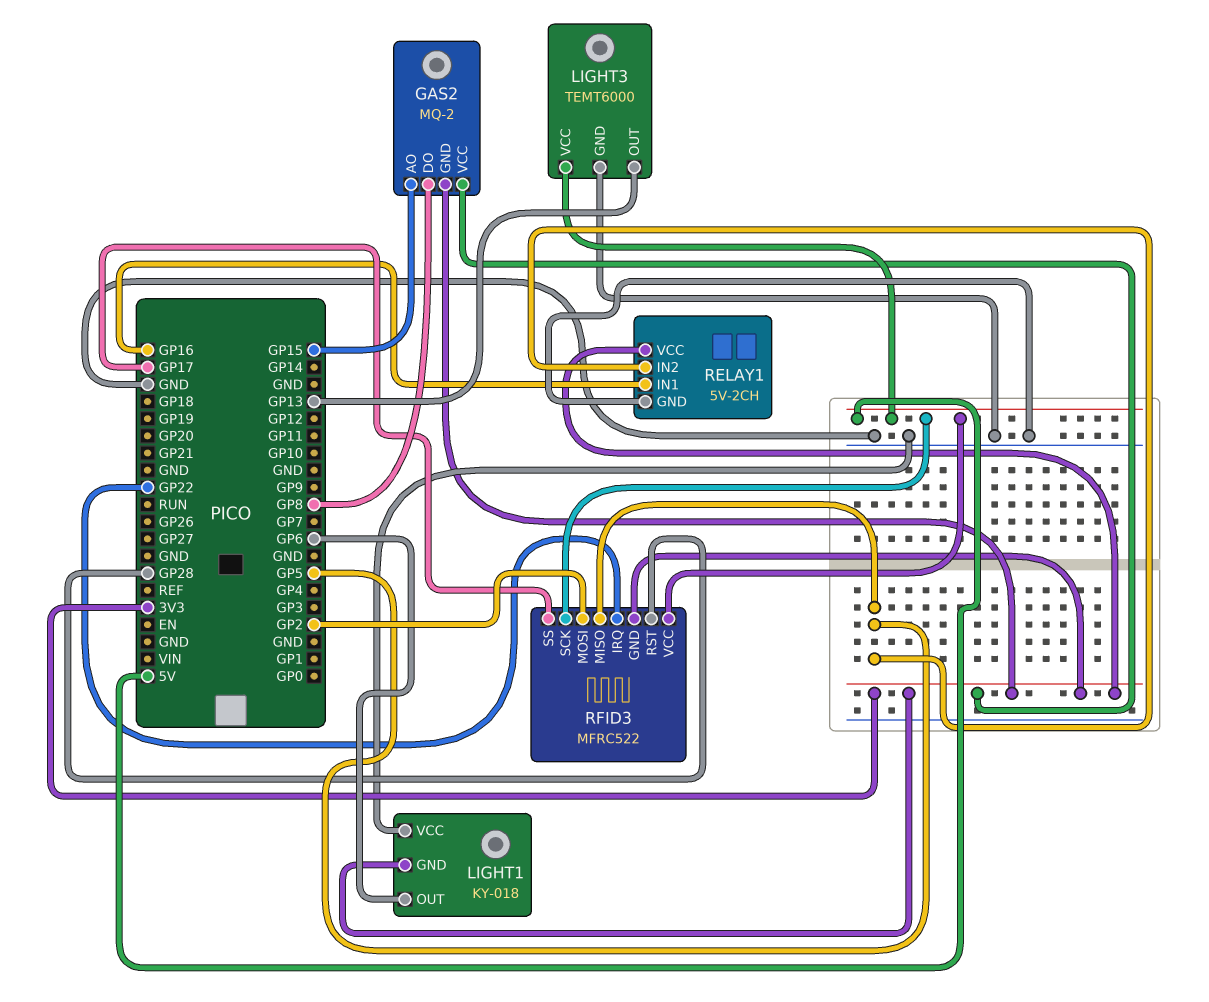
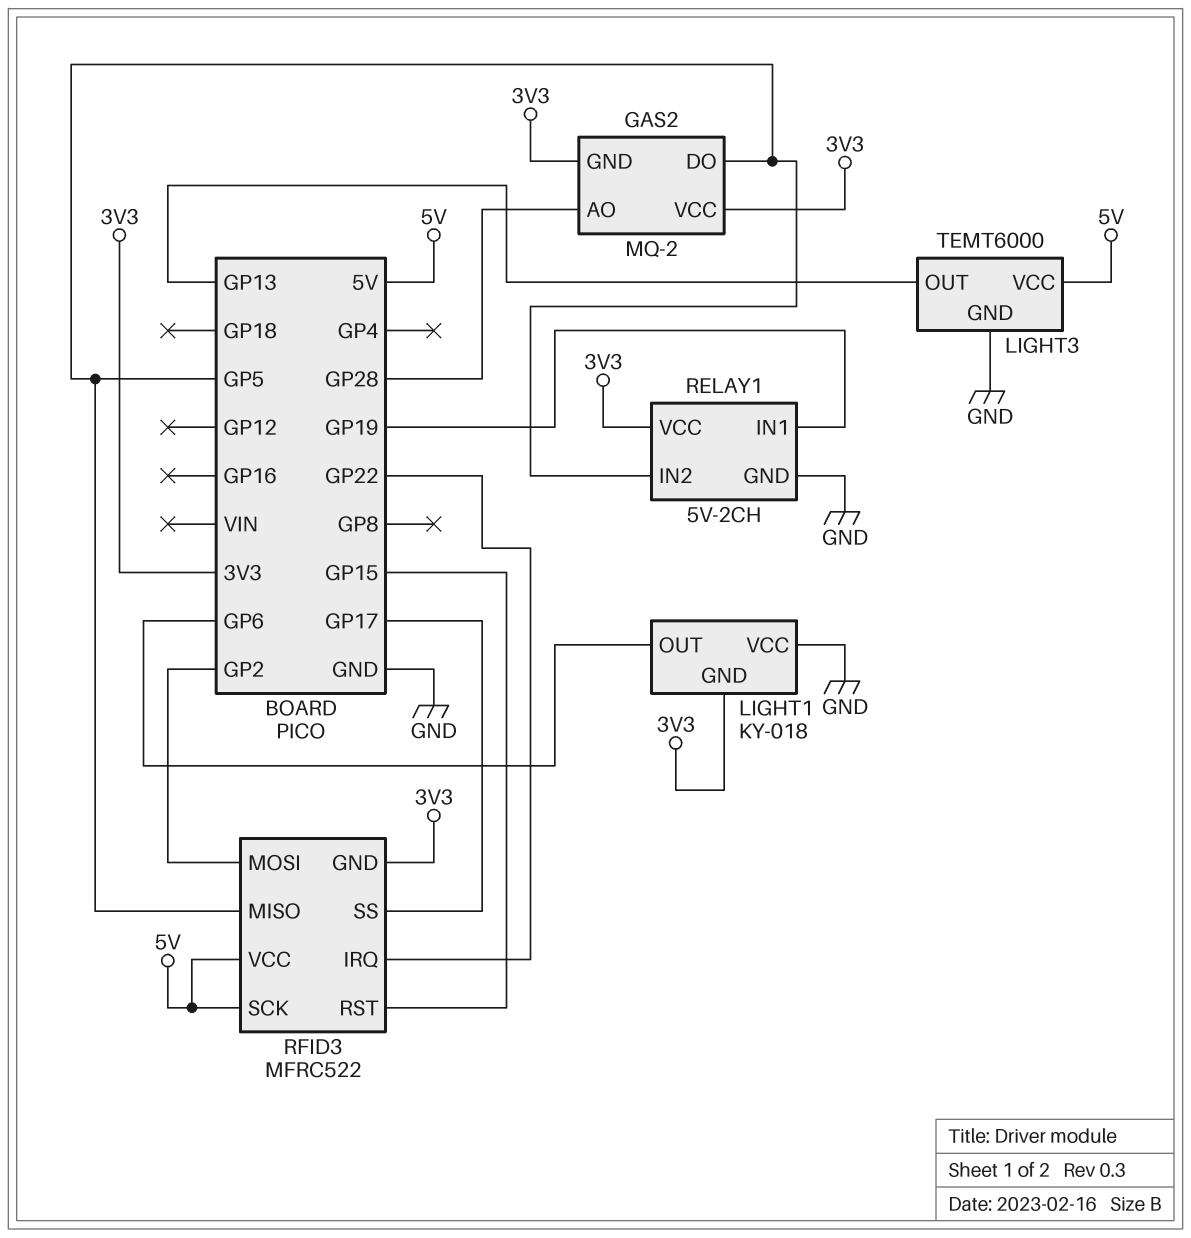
GAS2 pin AO: GP15 -> GP28
GAS2 pin DO: GP8 -> GP5
RELAY1 pin IN1: GP16 -> GP19
RFID3 pin RST: GP28 -> GP15

